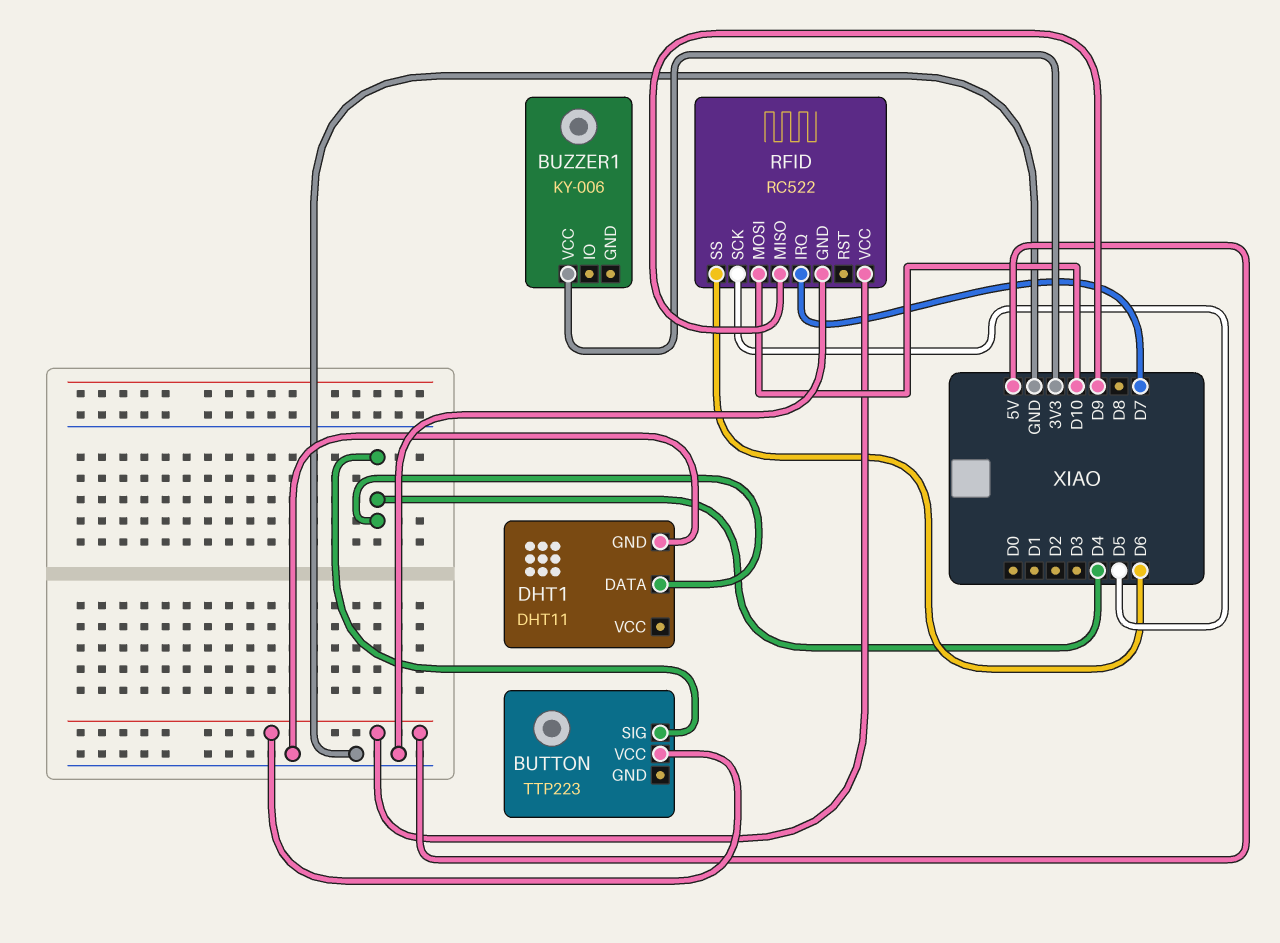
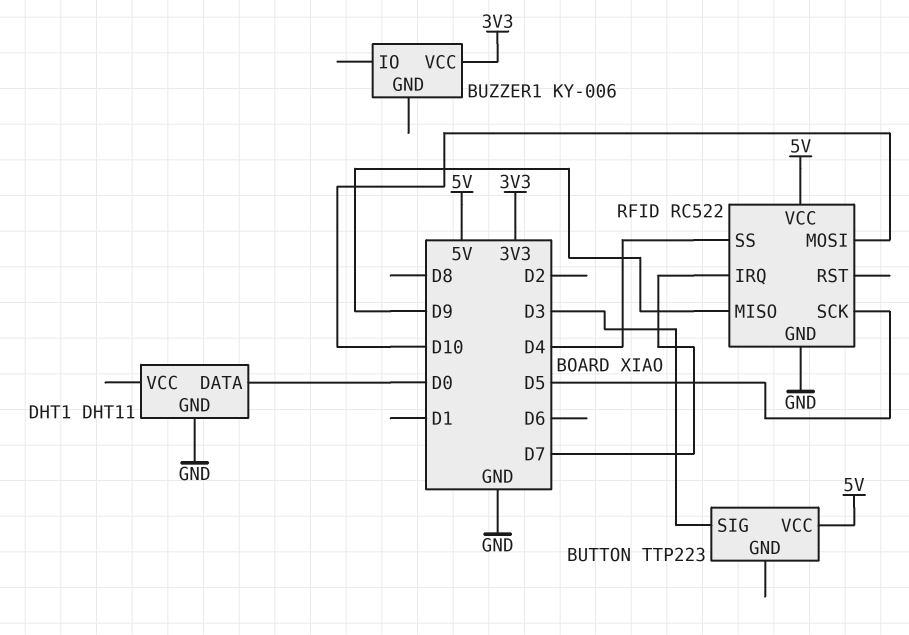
BUTTON pin SIG: D4 -> D3
DHT1 pin DATA: D4 -> D0
RFID pin SS: D6 -> D4

